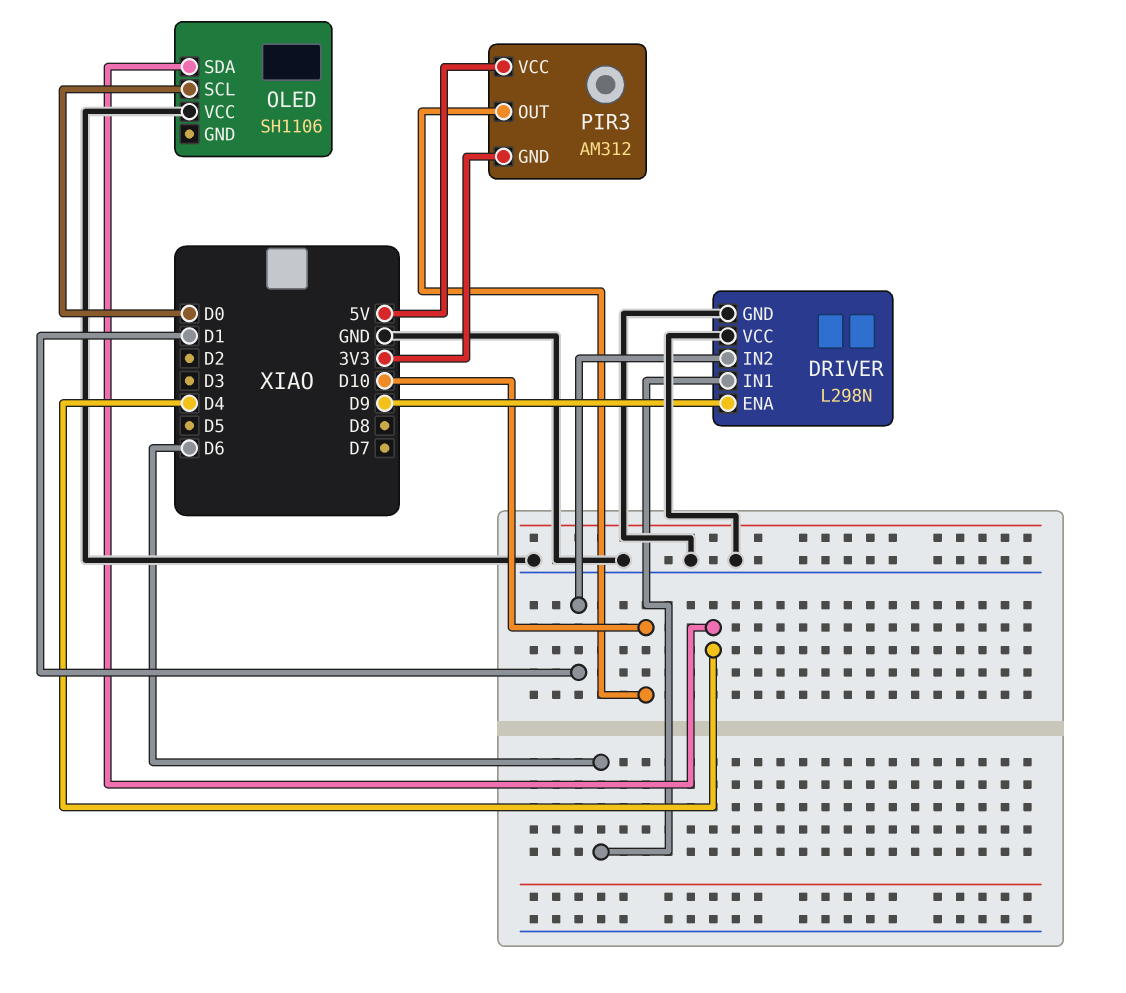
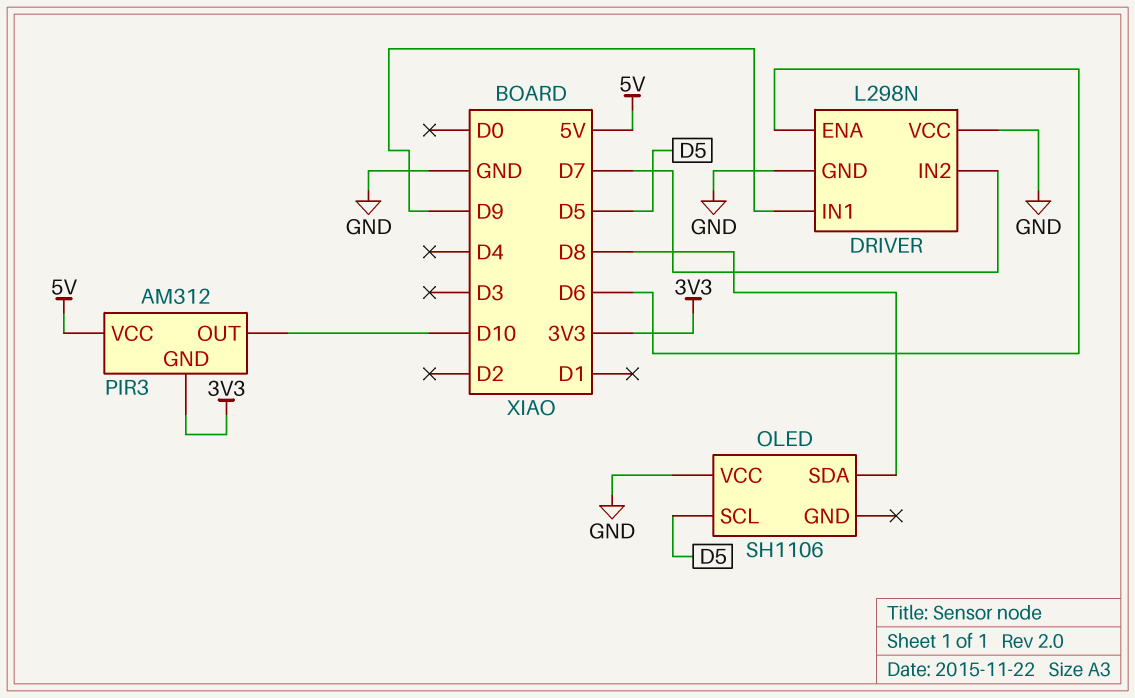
DRIVER pin ENA: D9 -> D6
DRIVER pin IN1: D6 -> D9
DRIVER pin IN2: D1 -> D7
OLED pin SCL: D0 -> D5
OLED pin SDA: D4 -> D8

